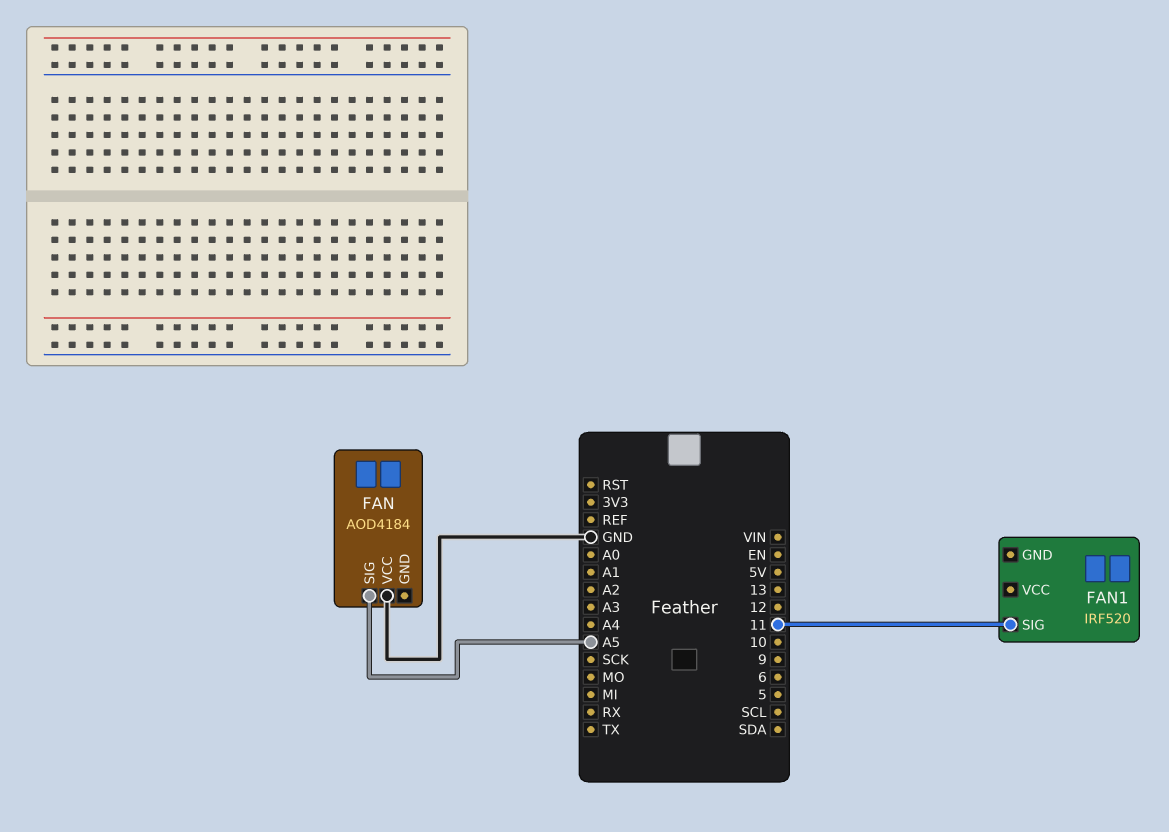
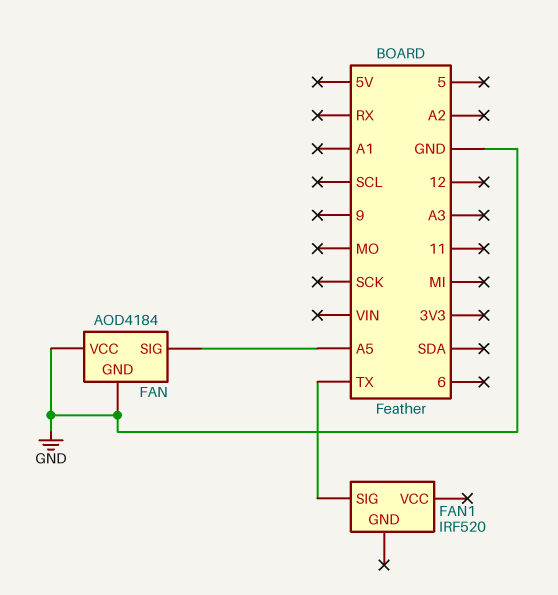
FAN pin GND: none -> GND
FAN1 pin SIG: 11 -> TX

